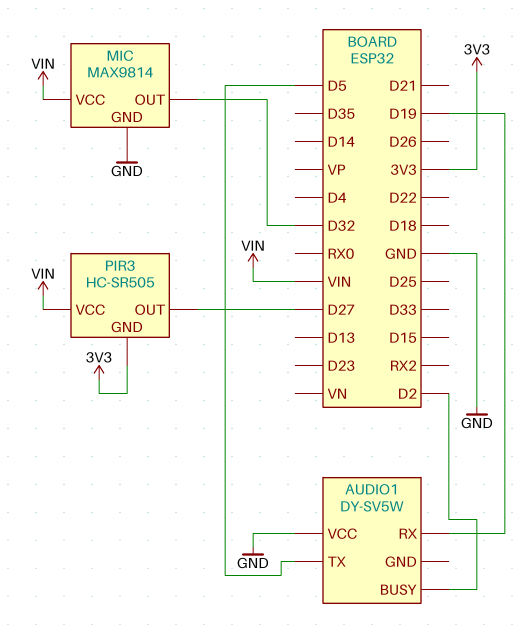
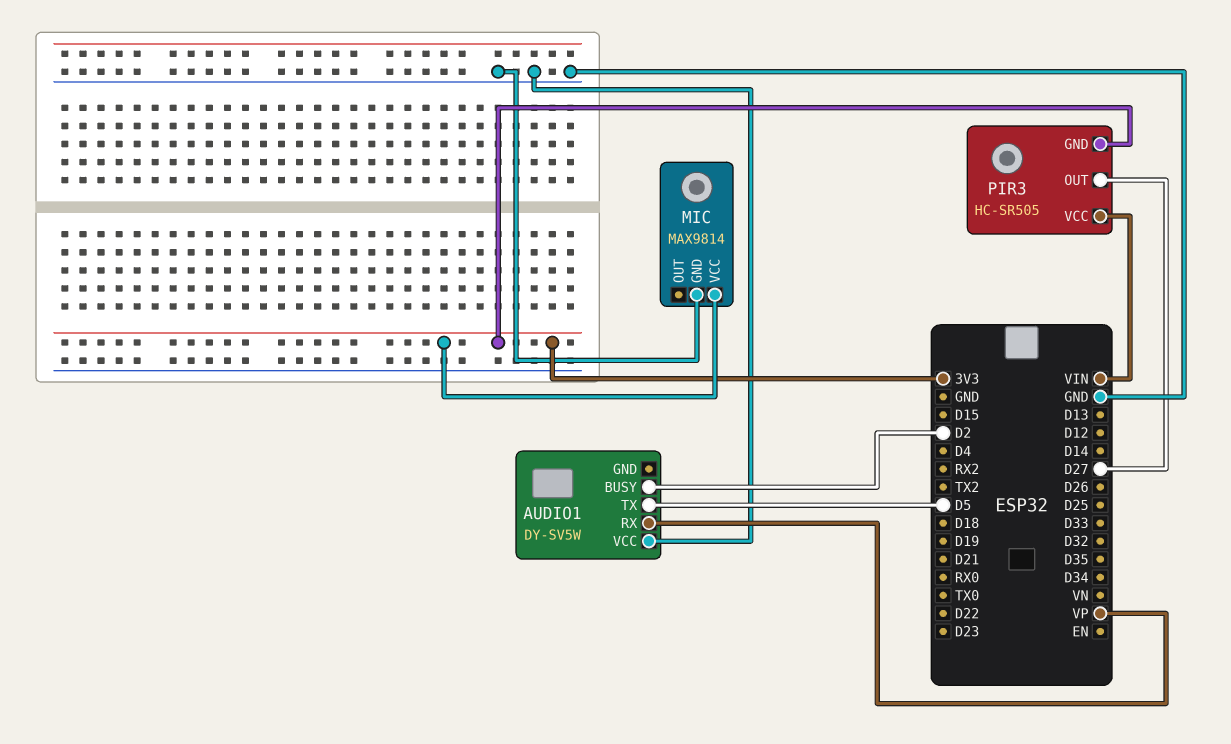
AUDIO1 pin RX: D19 -> VP
MIC pin OUT: D32 -> none
MIC pin VCC: VIN -> 3V3

